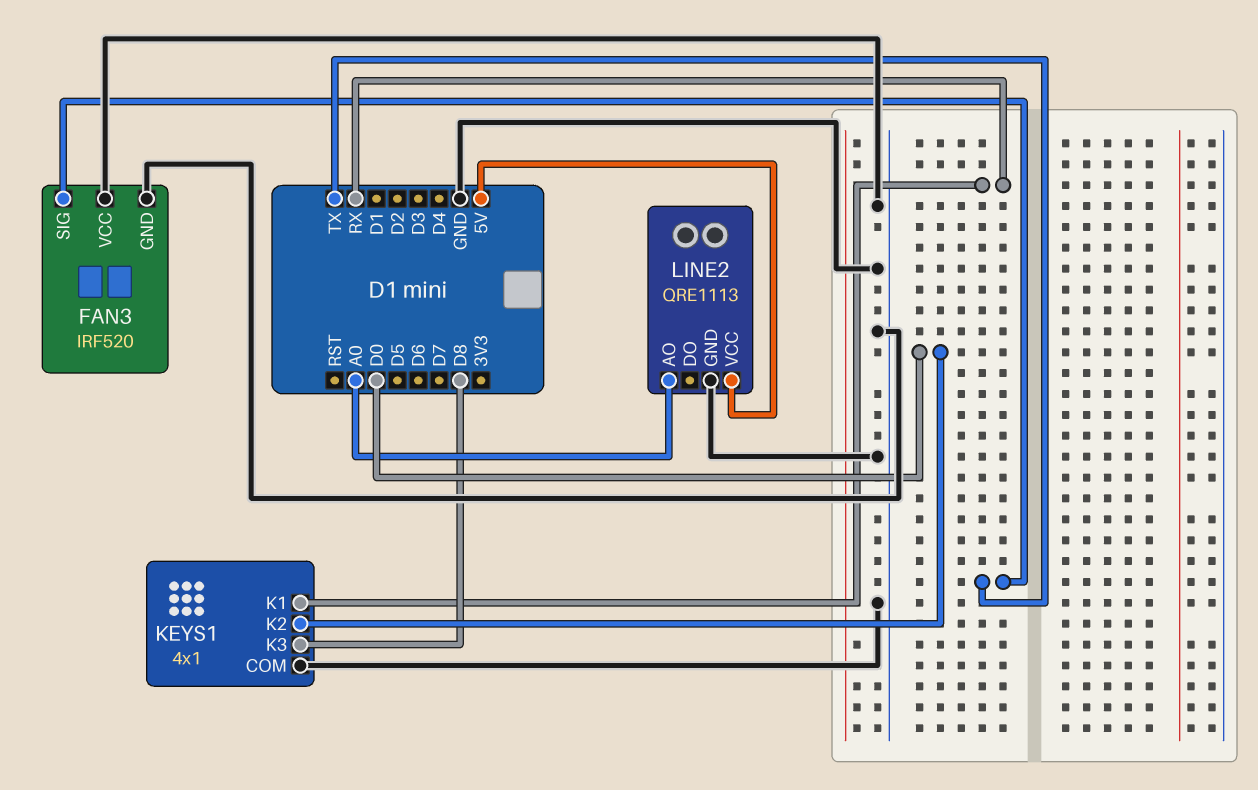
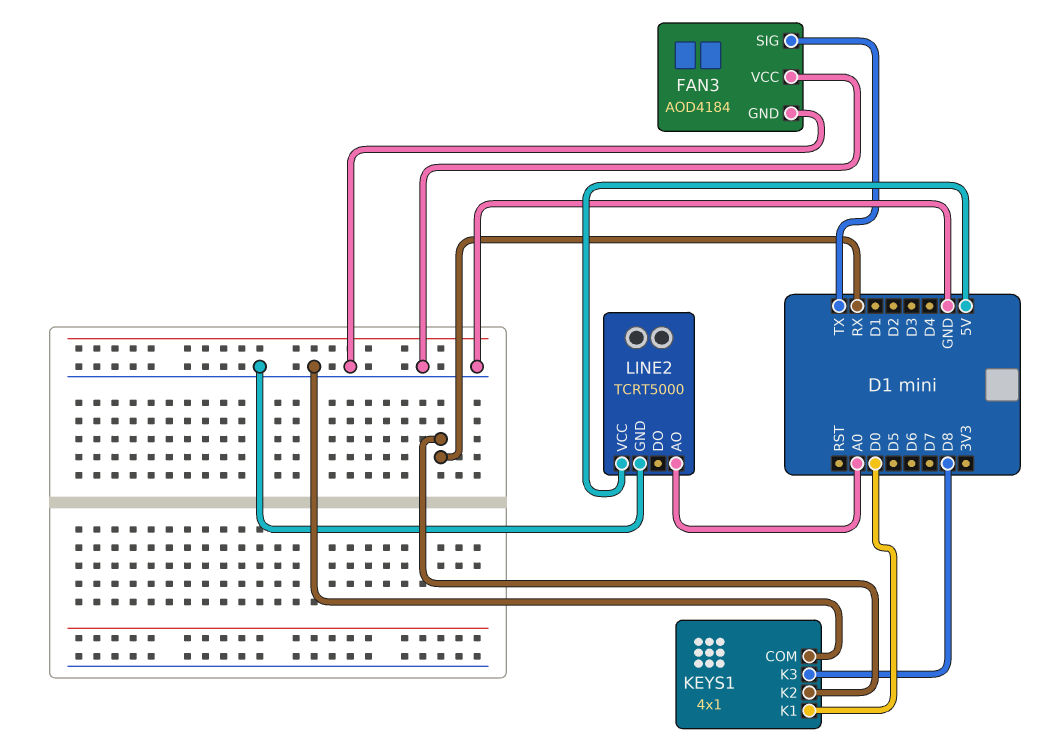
FAN3: IRF520 -> AOD4184
KEYS1 pin K1: RX -> D0
KEYS1 pin K2: D0 -> RX
LINE2: QRE1113 -> TCRT5000

